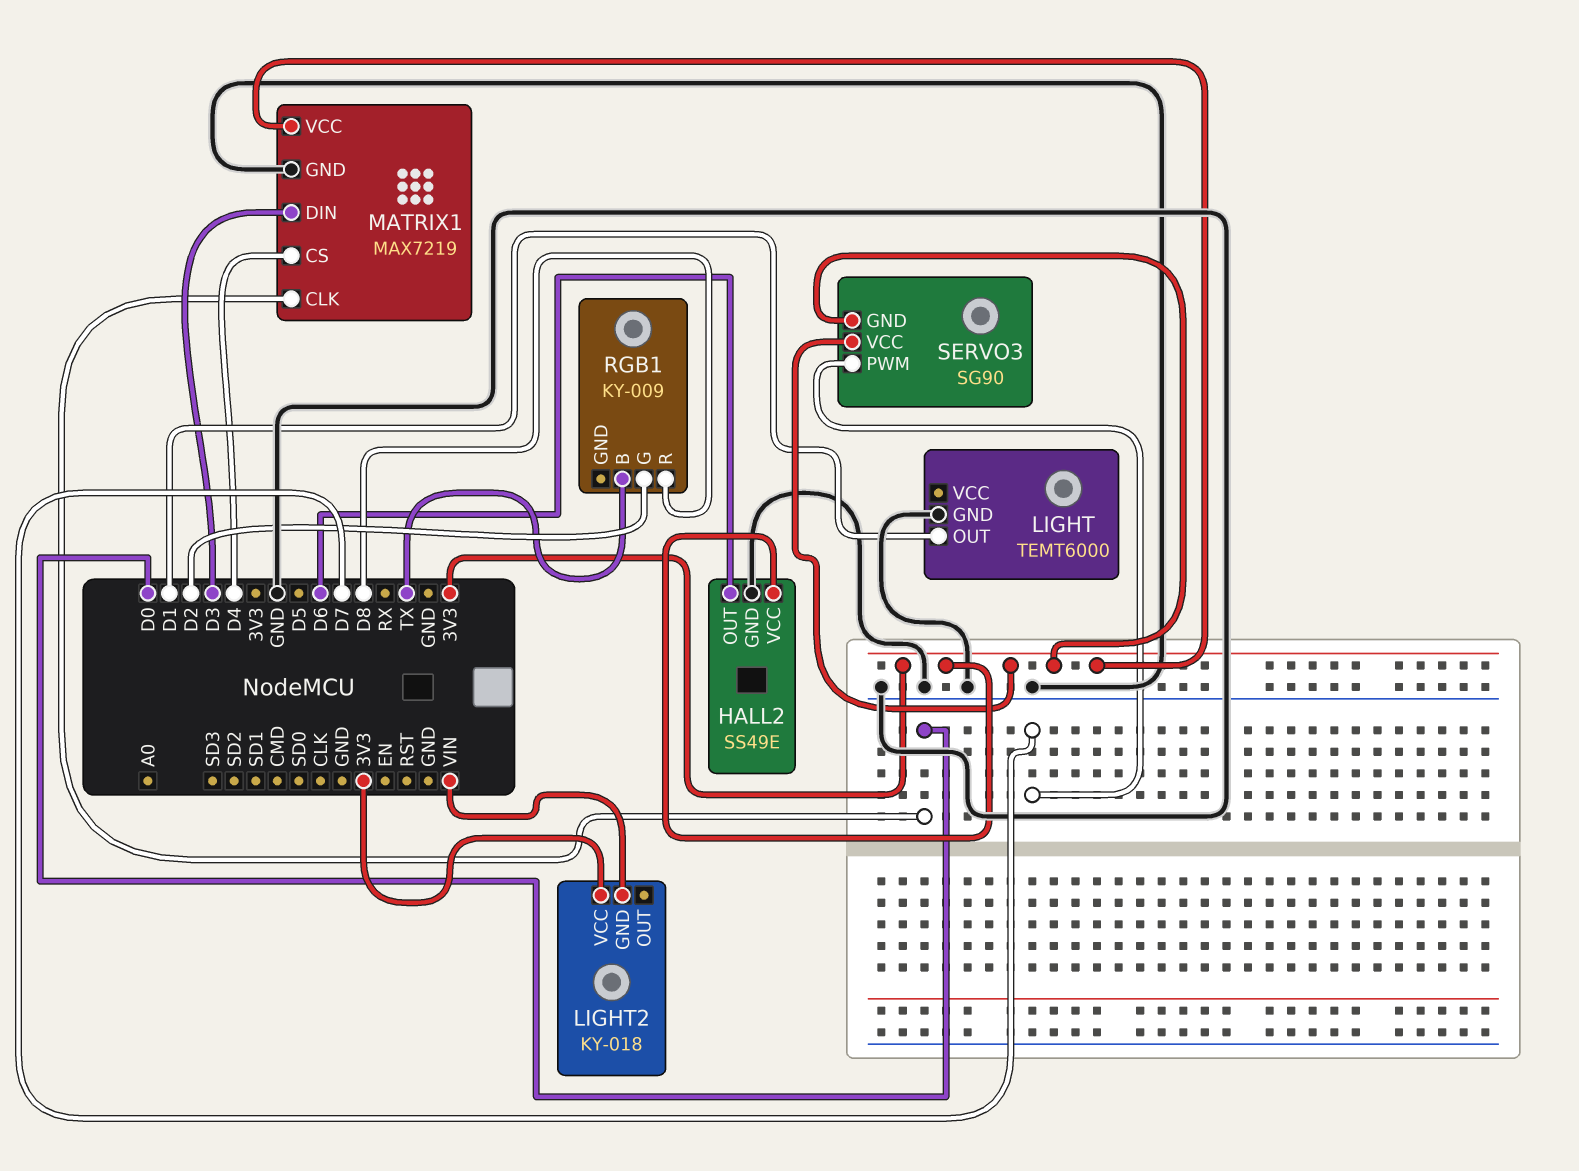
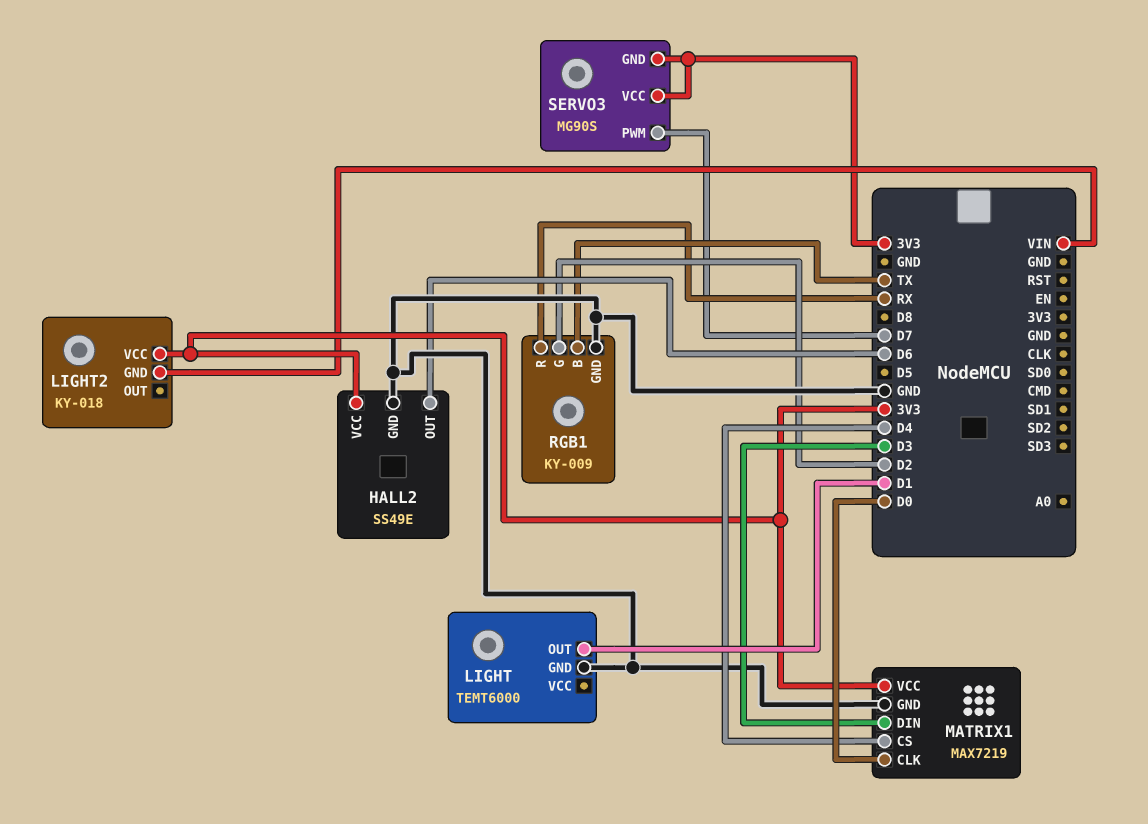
RGB1 pin GND: none -> GND
RGB1 pin R: D8 -> RX
SERVO3: SG90 -> MG90S

